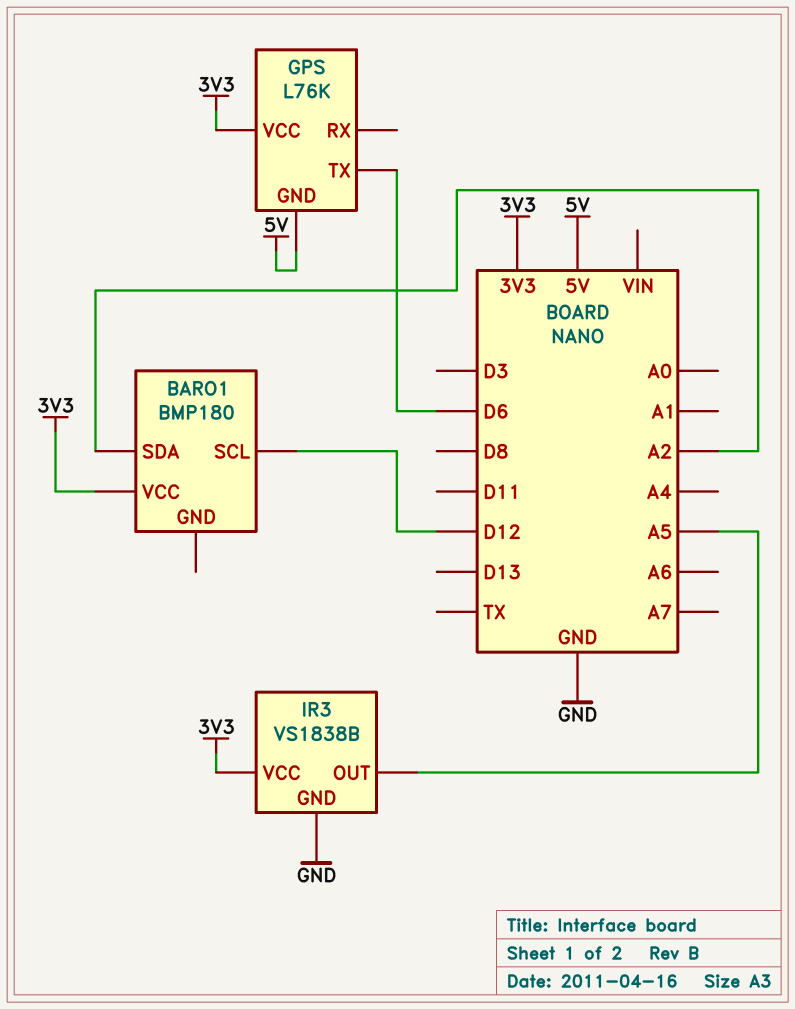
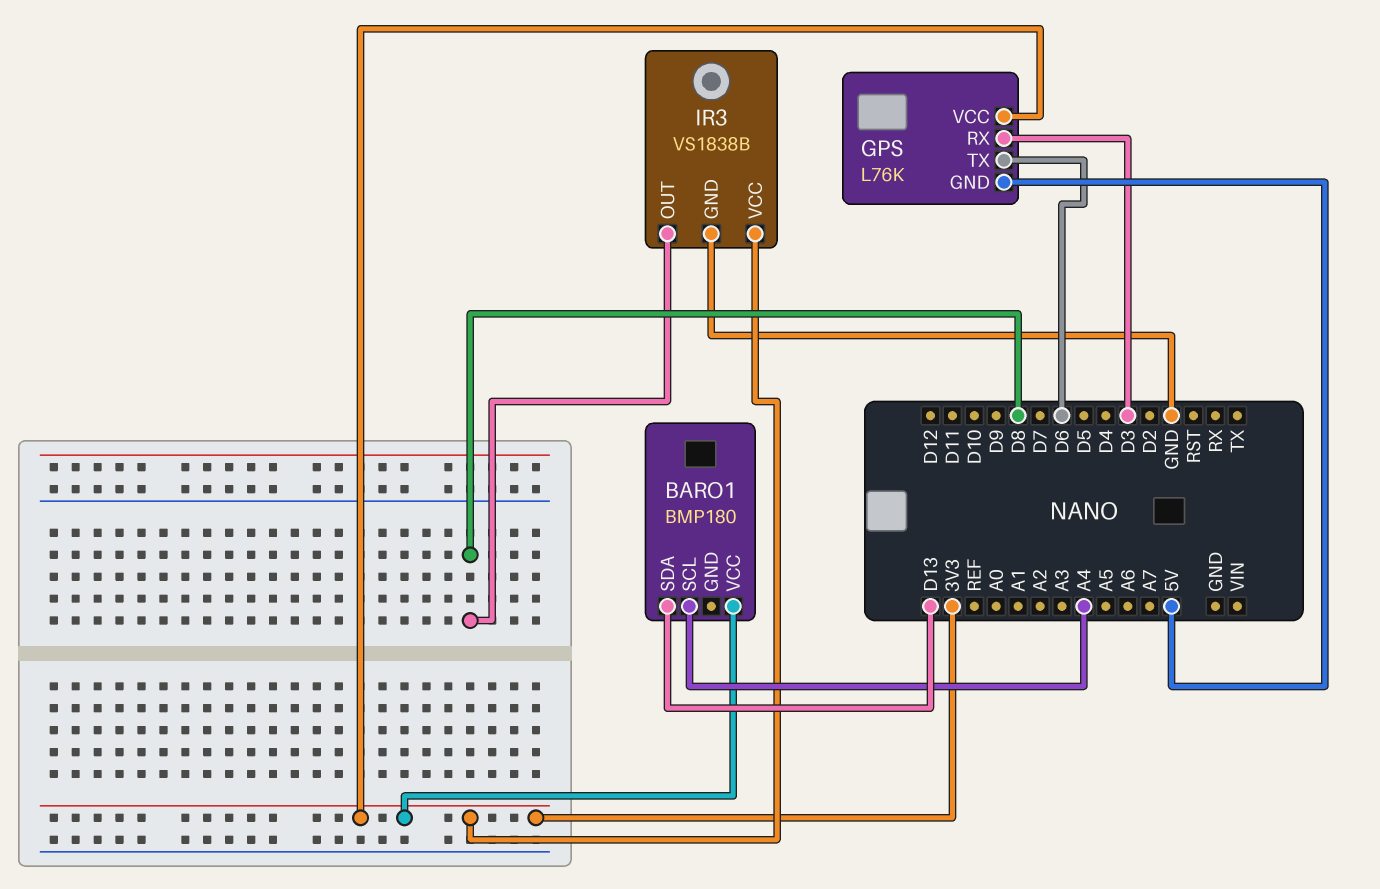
BARO1 pin SCL: D12 -> A4
BARO1 pin SDA: A2 -> D13
GPS pin RX: none -> D3
IR3 pin OUT: A5 -> D8

